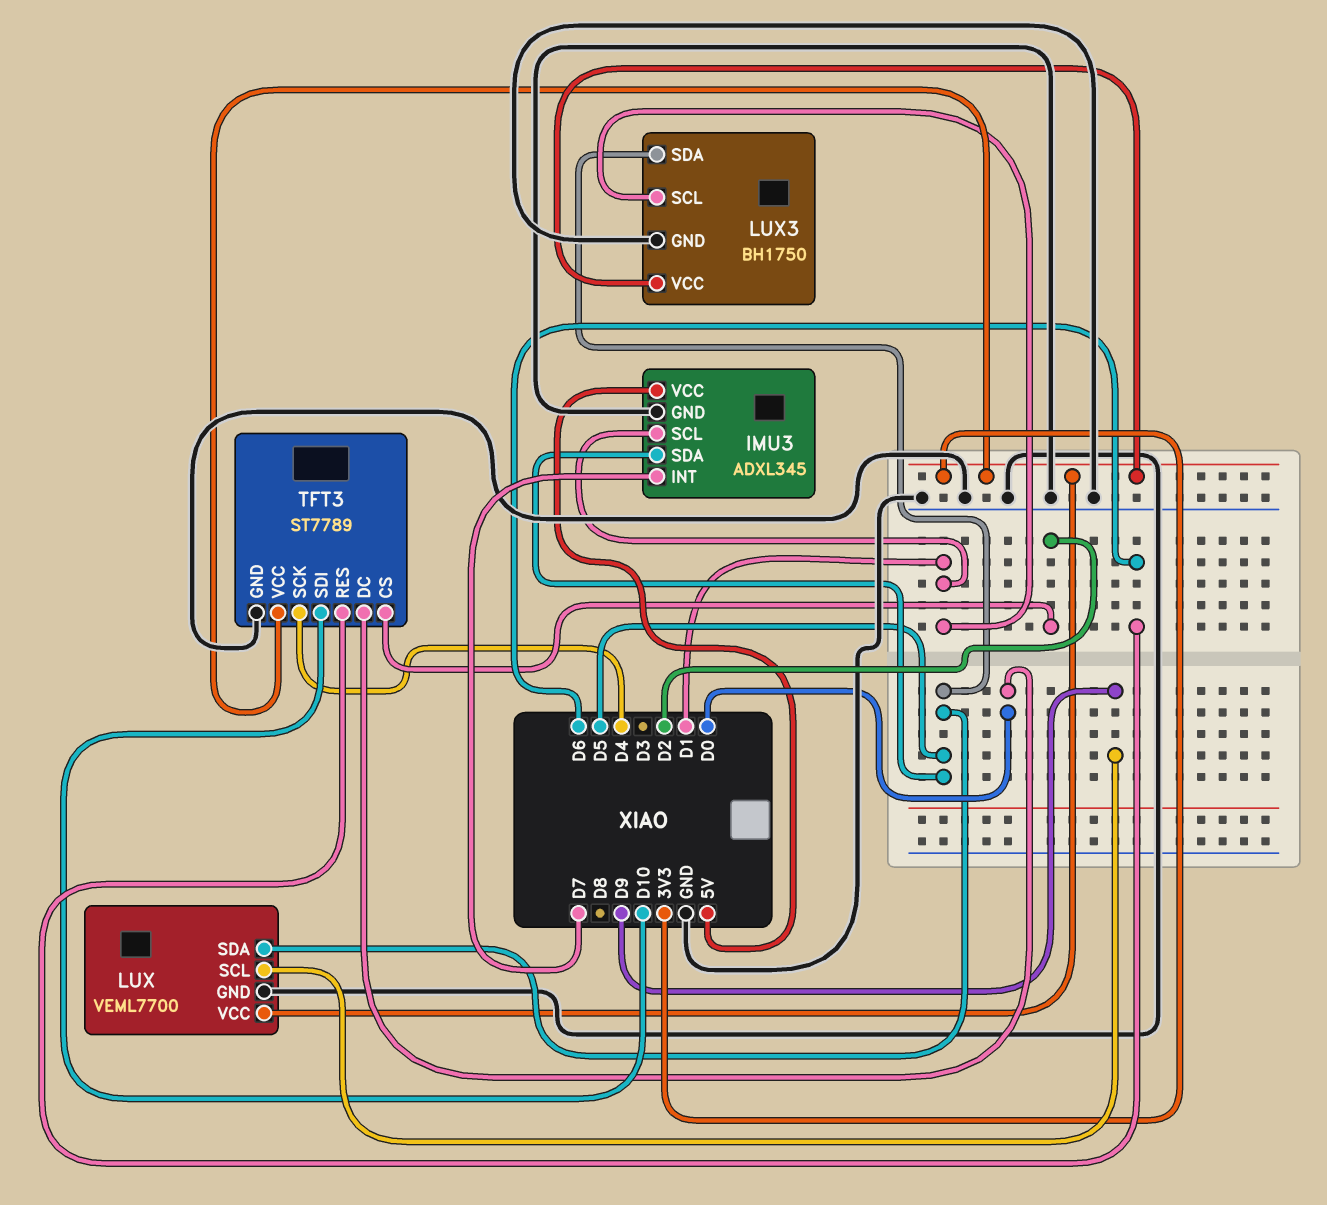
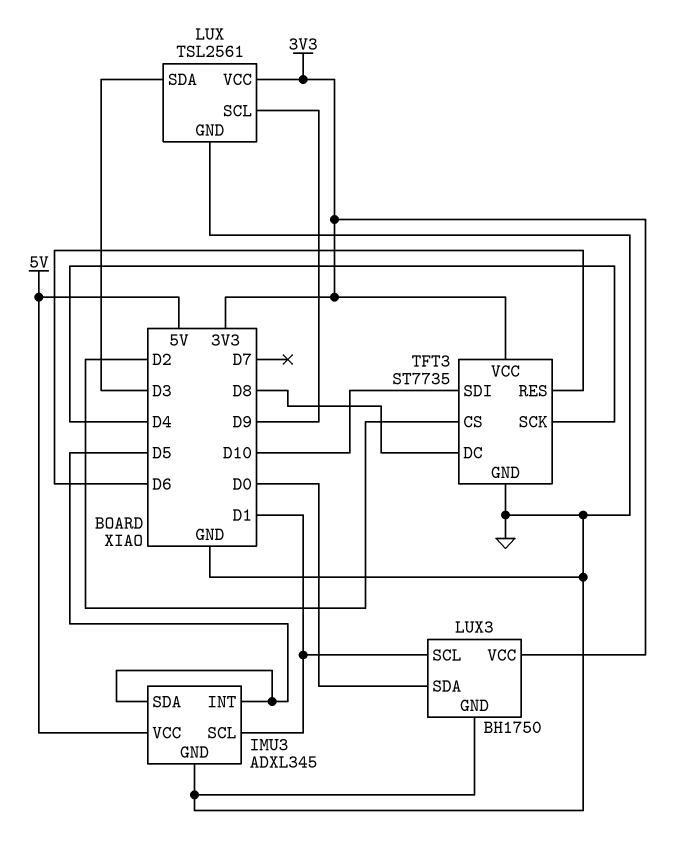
IMU3 pin INT: D7 -> D5
LUX: VEML7700 -> TSL2561
LUX pin SDA: D5 -> D3
LUX3 pin SDA: D5 -> D0
TFT3: ST7789 -> ST7735
TFT3 pin DC: D0 -> D8

